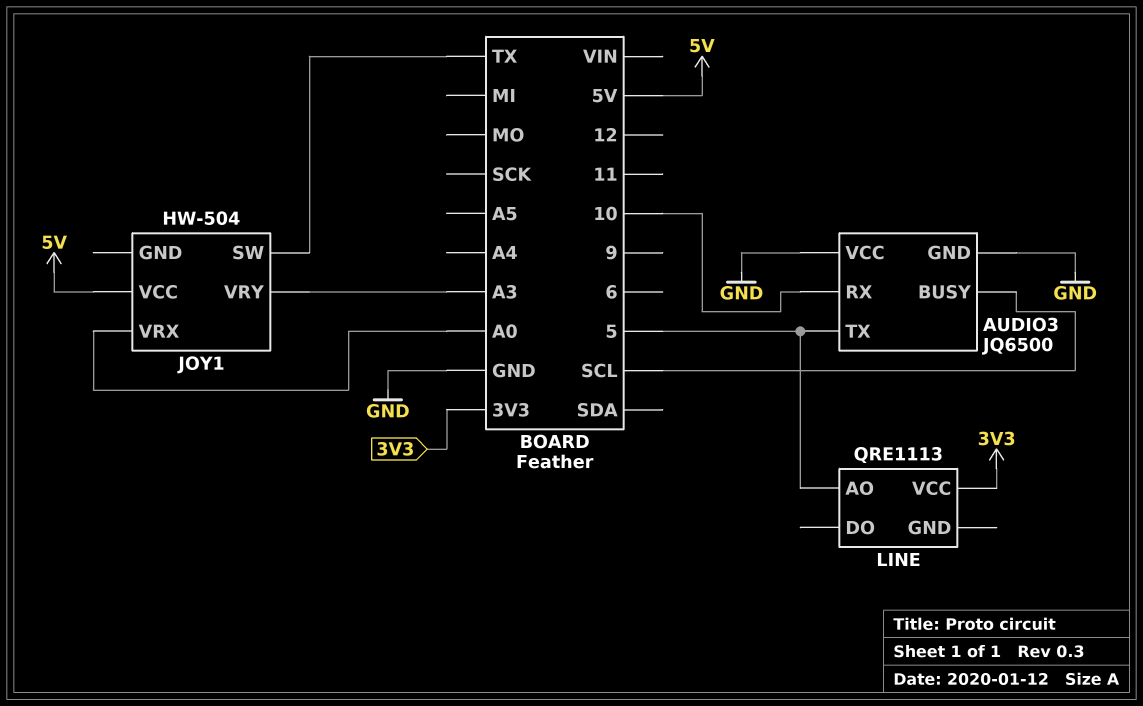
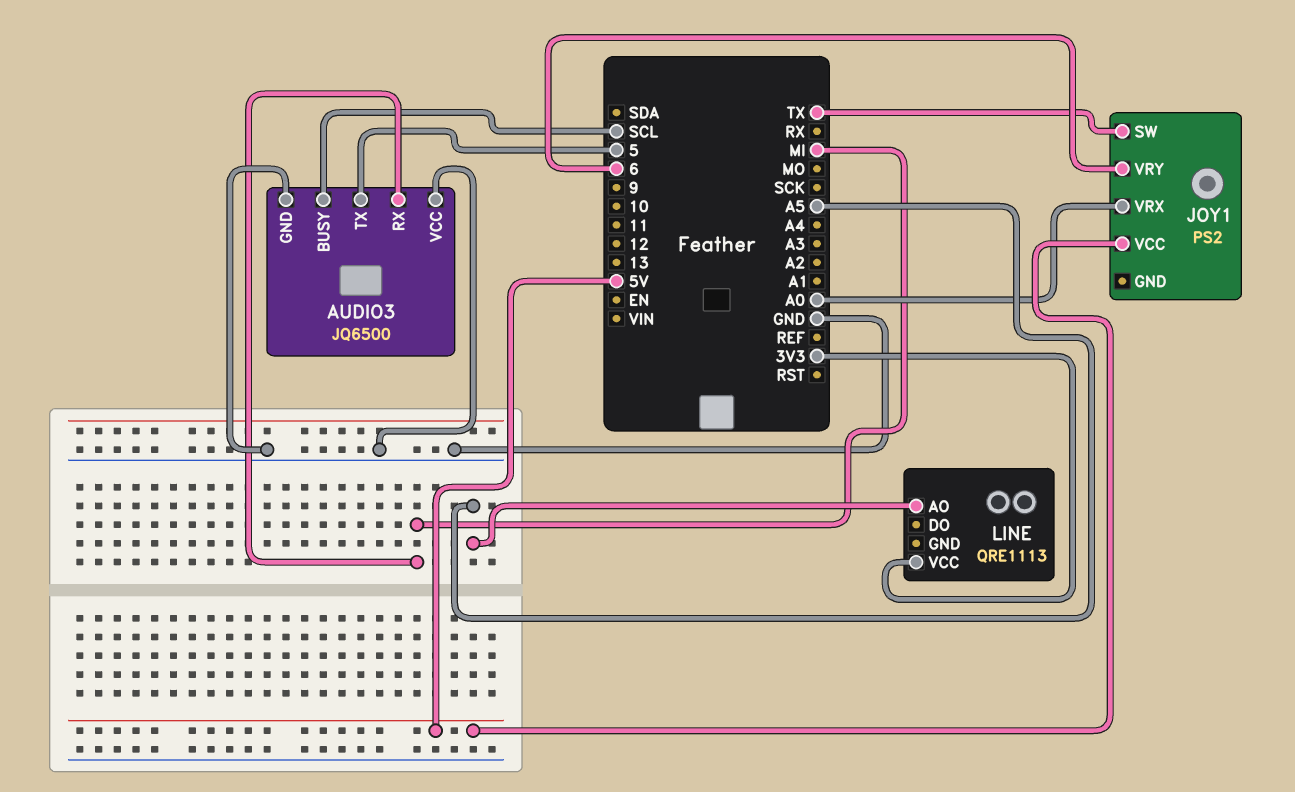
AUDIO3 pin RX: 10 -> MI
JOY1: HW-504 -> PS2
JOY1 pin VRY: A3 -> 6
LINE pin AO: 5 -> A5

